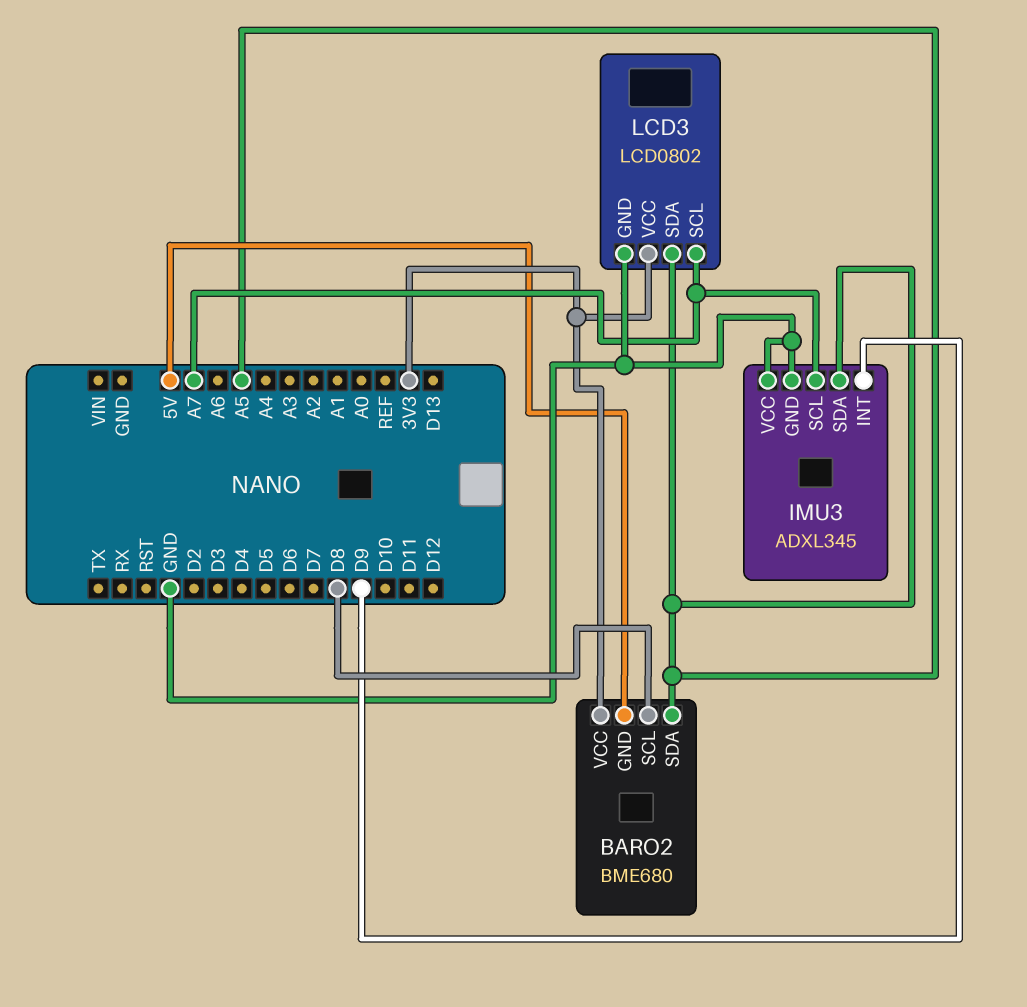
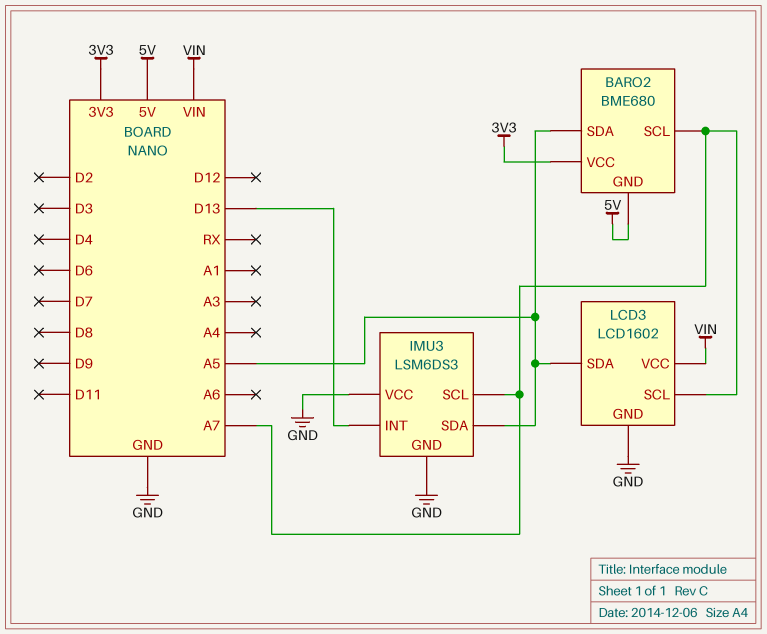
BARO2 pin SCL: D8 -> A7
IMU3: ADXL345 -> LSM6DS3
IMU3 pin INT: D9 -> D13
LCD3: LCD0802 -> LCD1602
LCD3 pin VCC: 3V3 -> VIN

